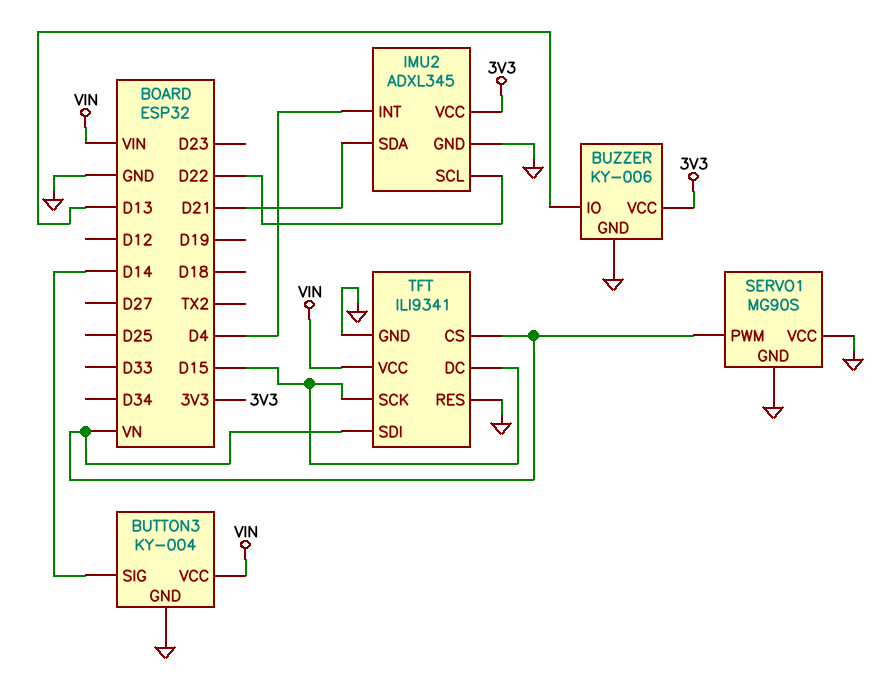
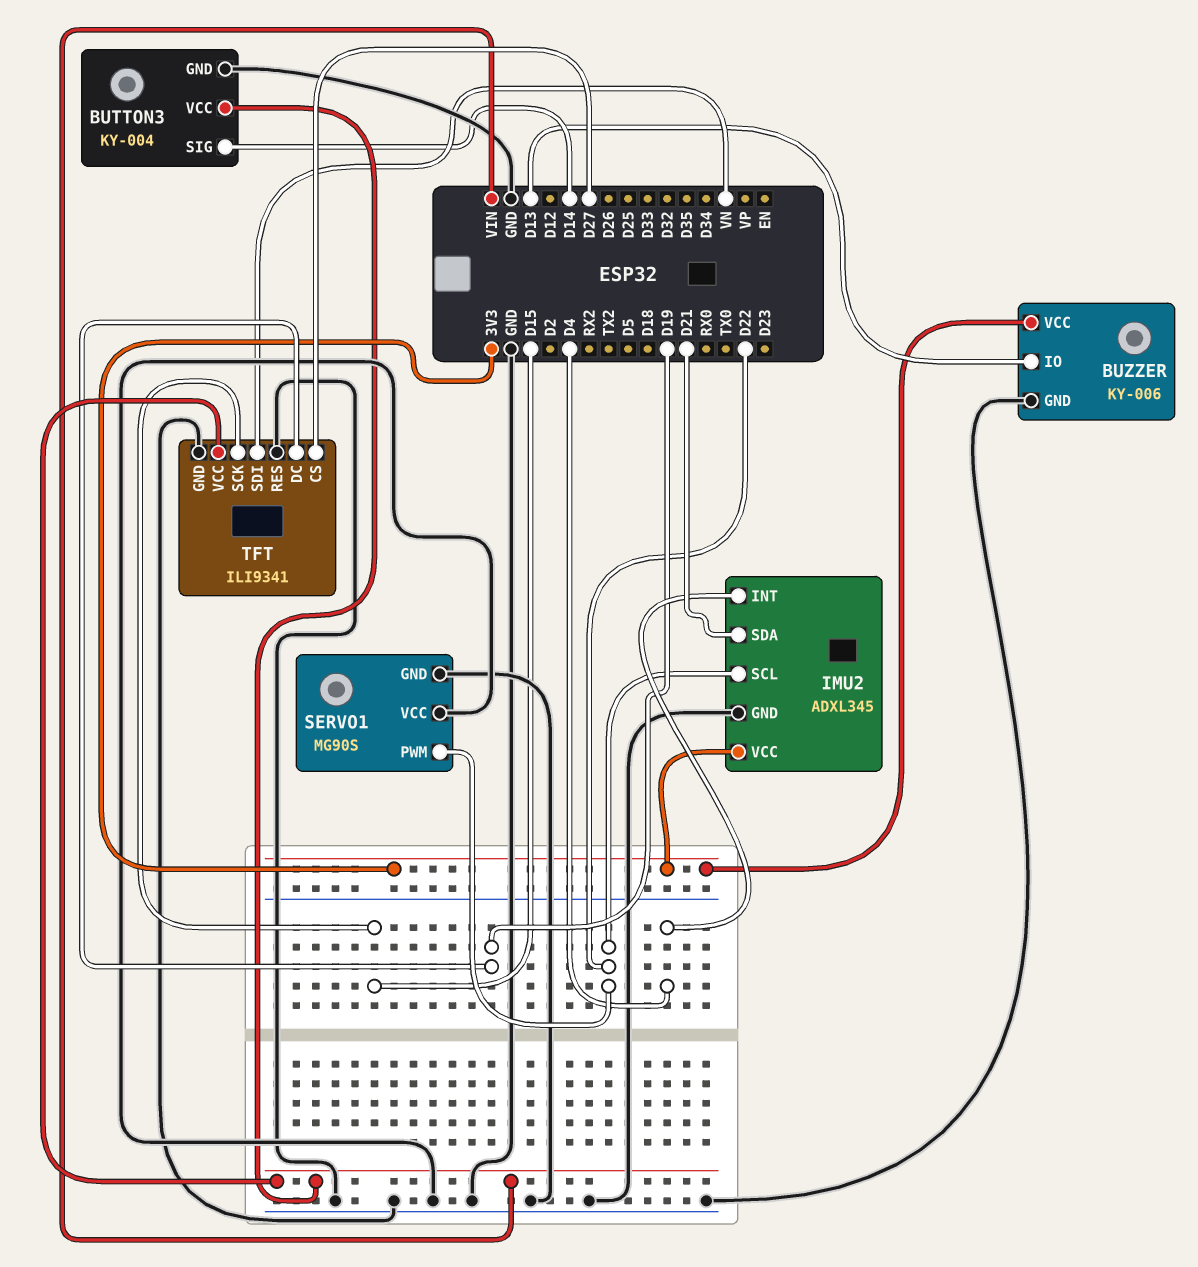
SERVO1 pin PWM: VN -> D22
TFT pin CS: VN -> D27
TFT pin DC: D15 -> D19

